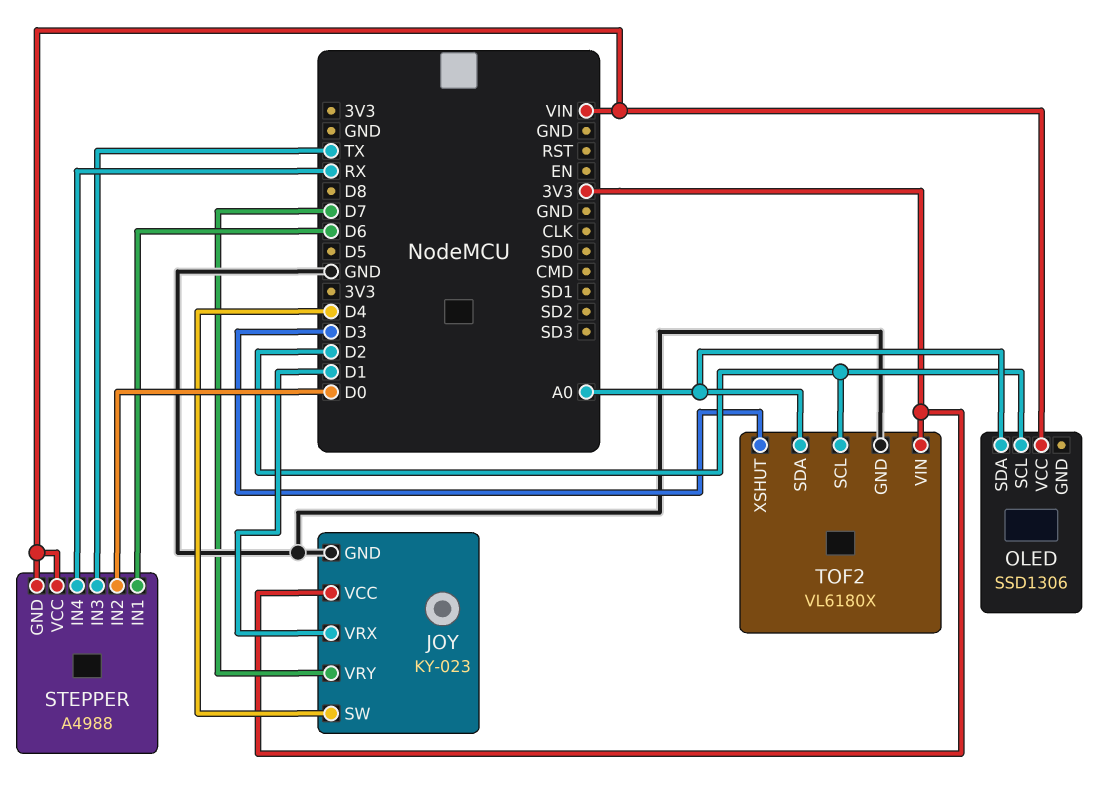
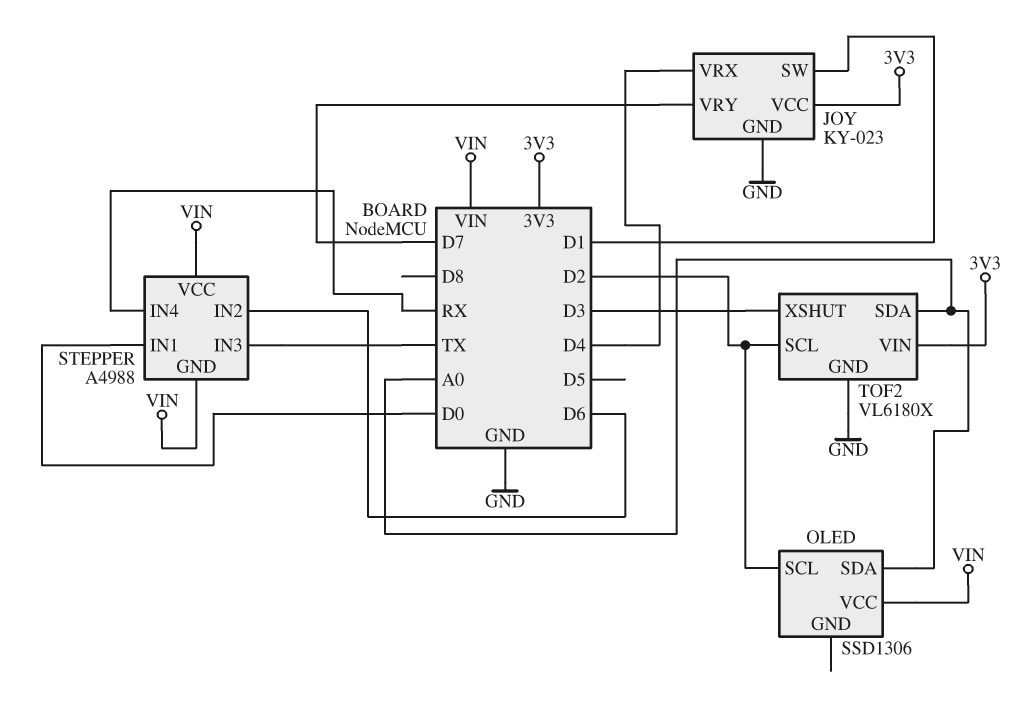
JOY pin SW: D4 -> D1
JOY pin VRX: D1 -> D4
STEPPER pin IN1: D6 -> D0
STEPPER pin IN2: D0 -> D6

